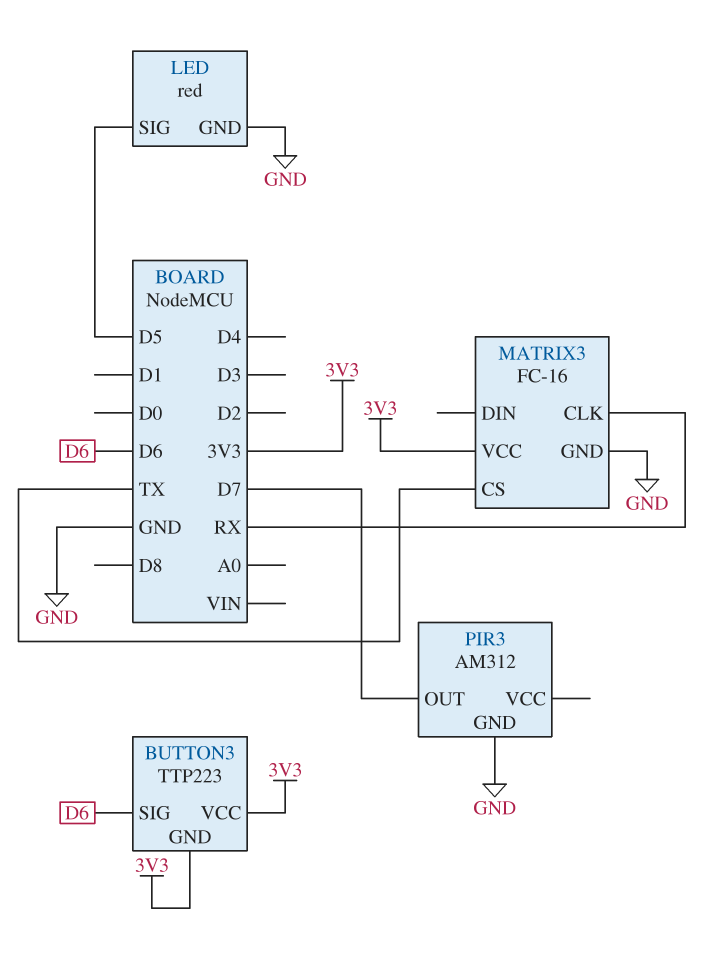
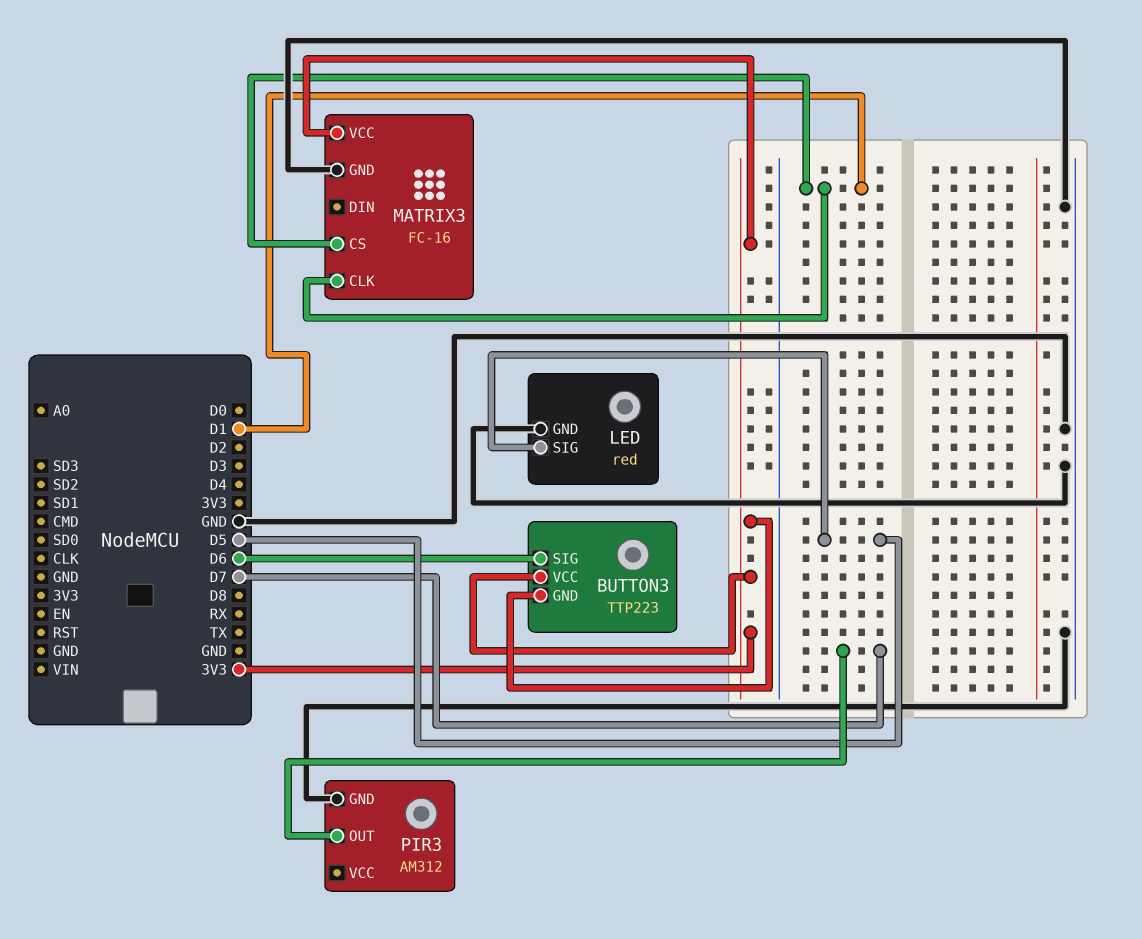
MATRIX3 pin CLK: RX -> D1
MATRIX3 pin CS: TX -> D1

